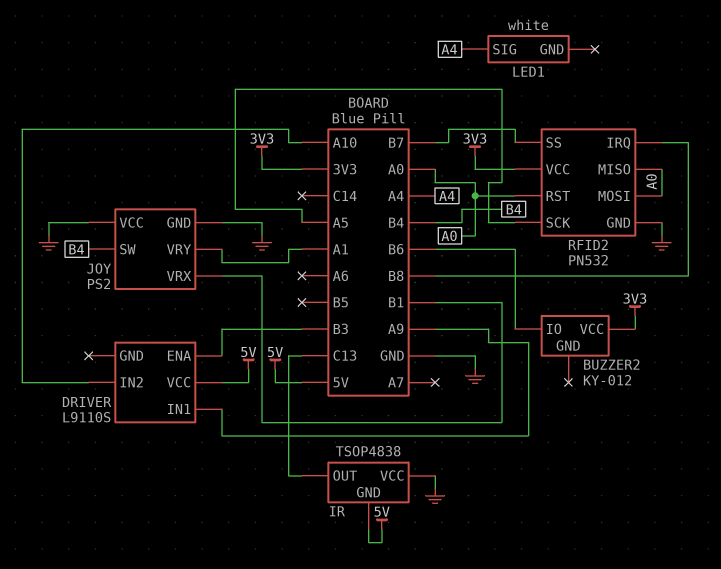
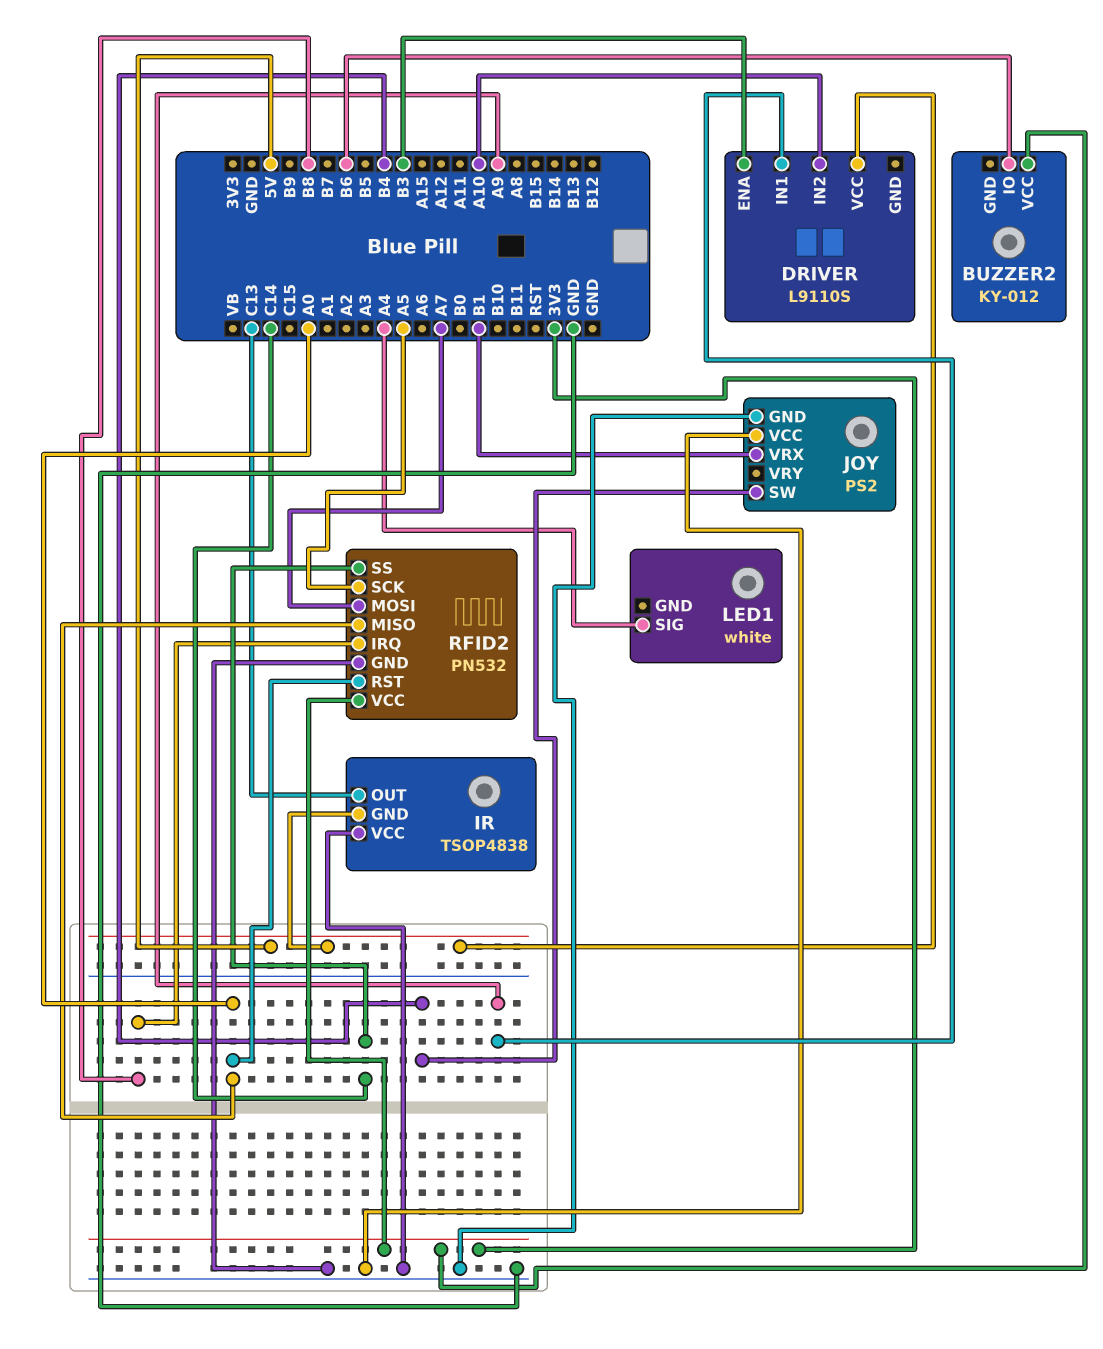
JOY pin VRY: A1 -> none
RFID2 pin MOSI: A0 -> A7
RFID2 pin SS: B7 -> C14

